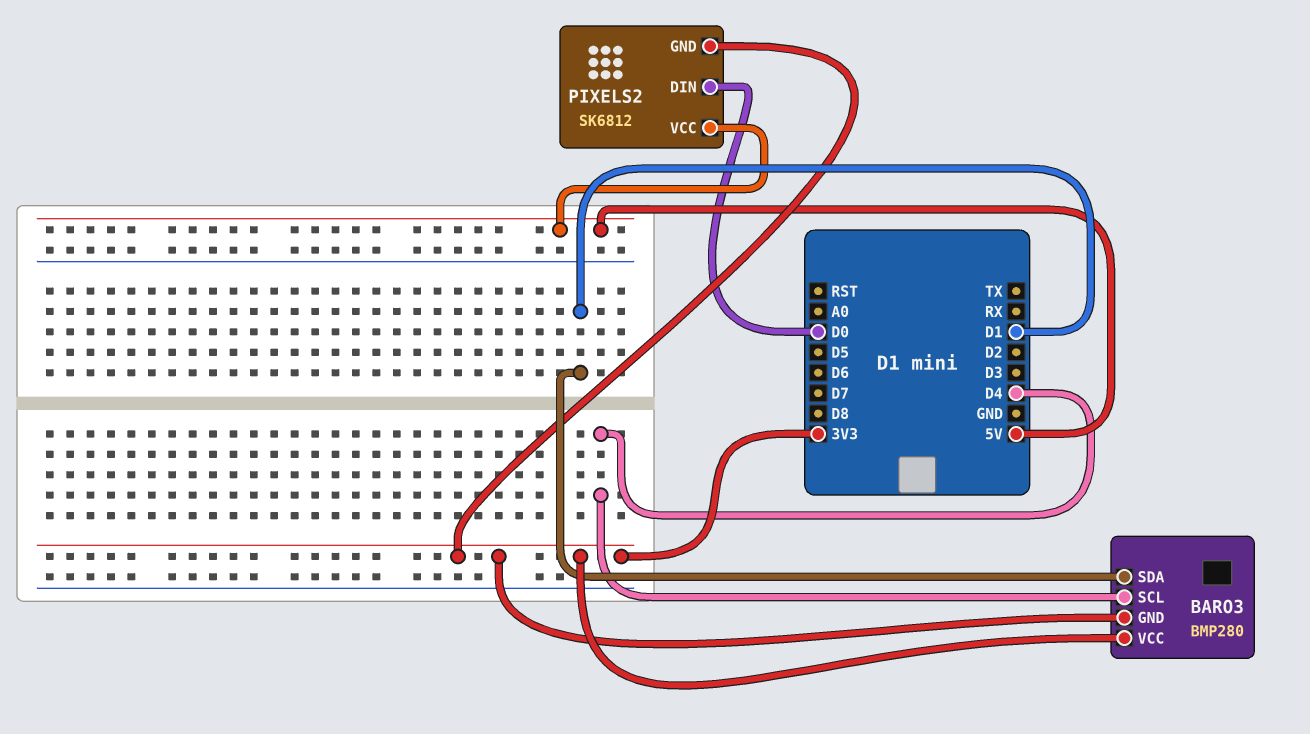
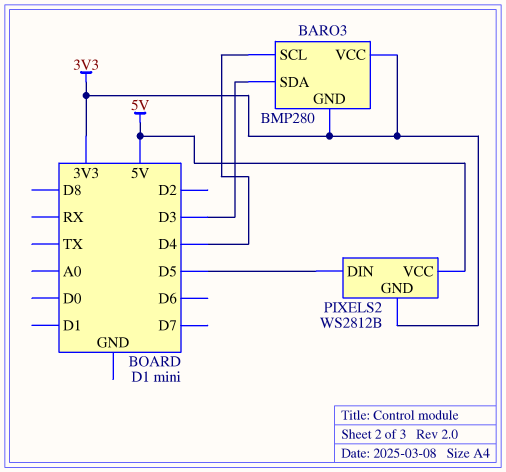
BARO3 pin SDA: D1 -> D3
PIXELS2: SK6812 -> WS2812B
PIXELS2 pin DIN: D0 -> D5

